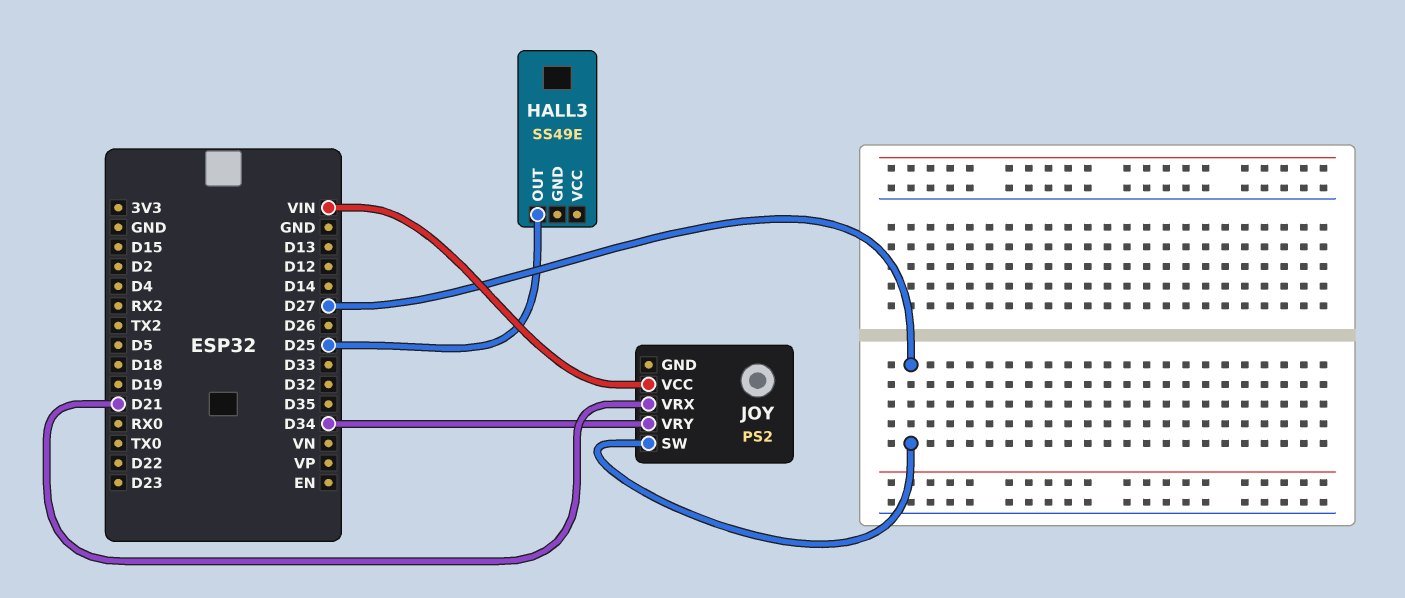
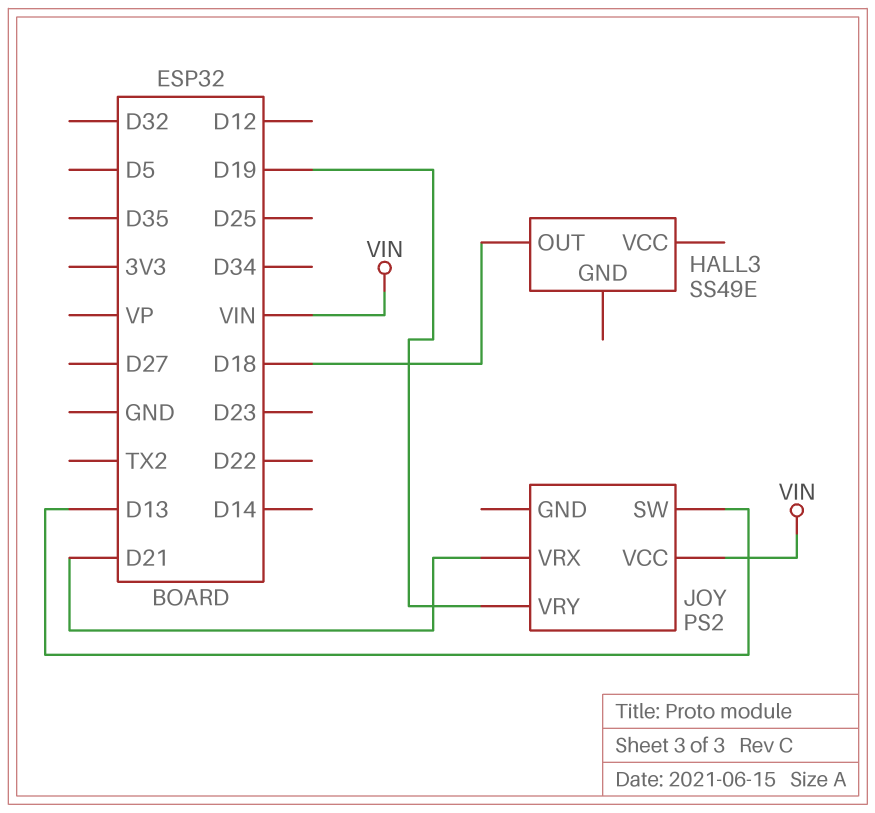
HALL3 pin OUT: D25 -> D18
JOY pin SW: D27 -> D13
JOY pin VRY: D34 -> D19

